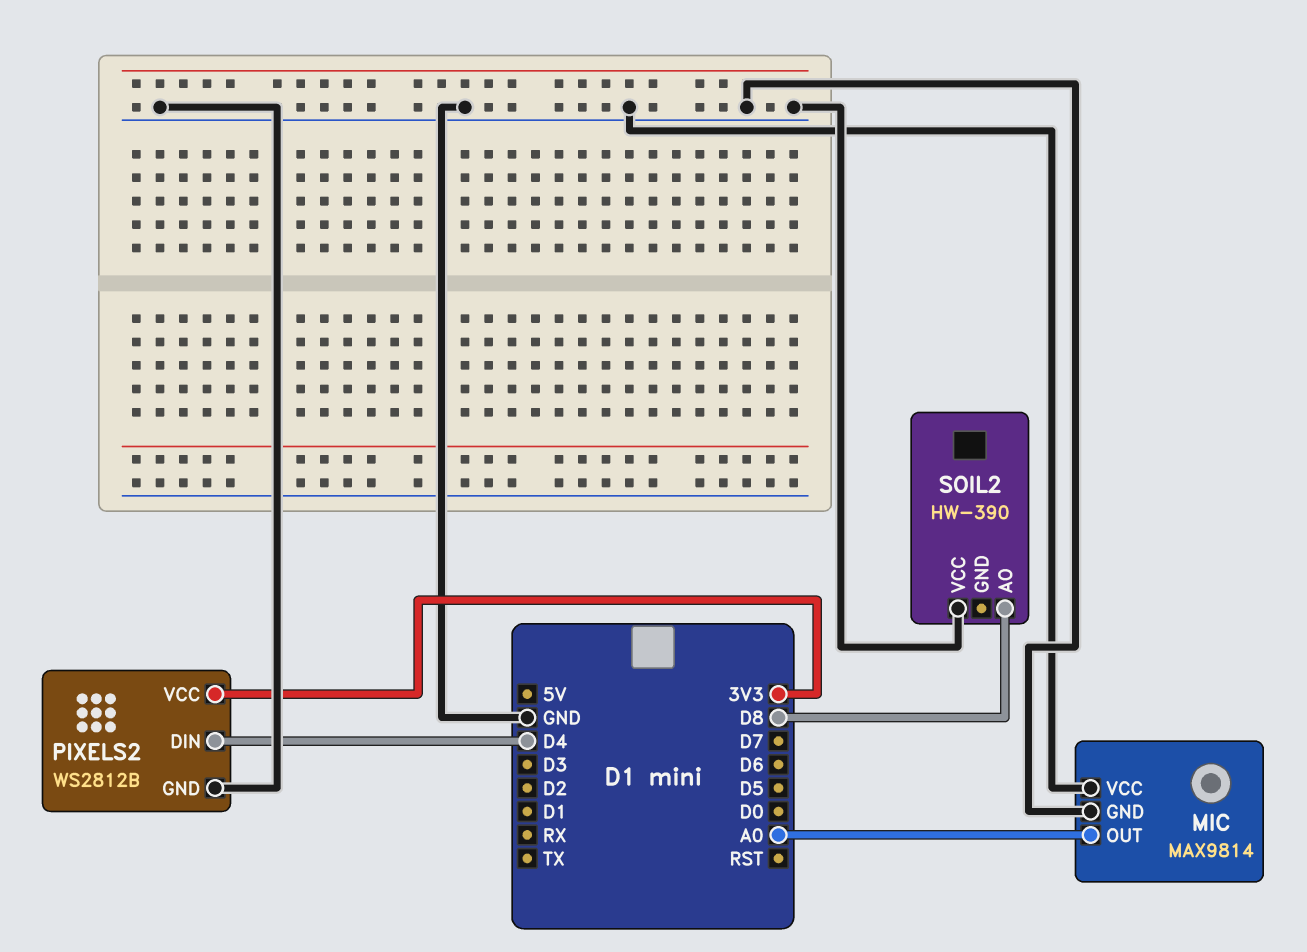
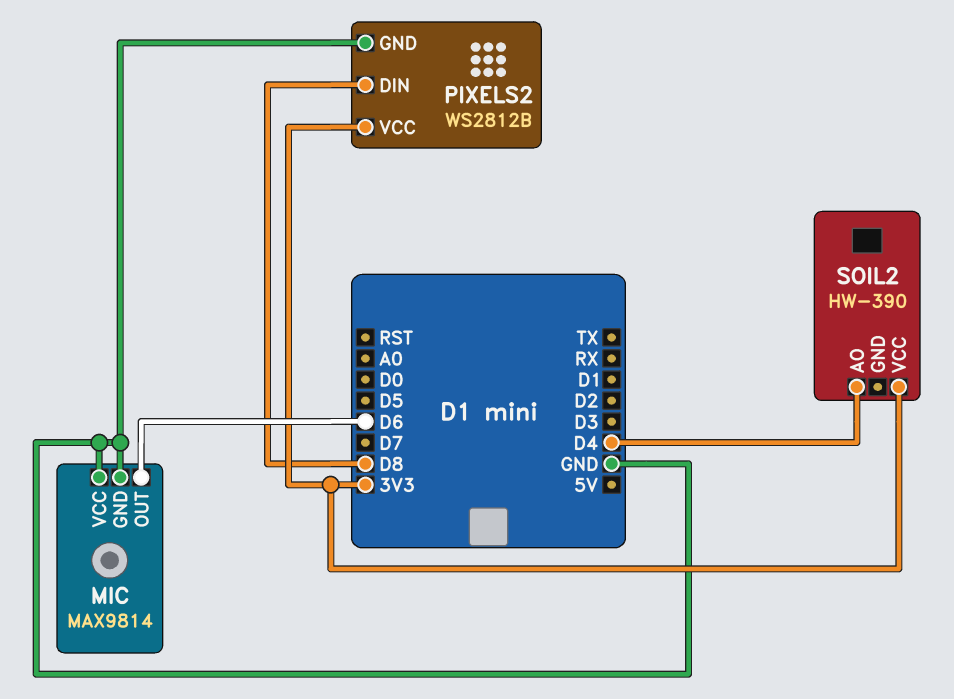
MIC pin OUT: A0 -> D6
PIXELS2 pin DIN: D4 -> D8
SOIL2 pin AO: D8 -> D4
SOIL2 pin VCC: GND -> 3V3

